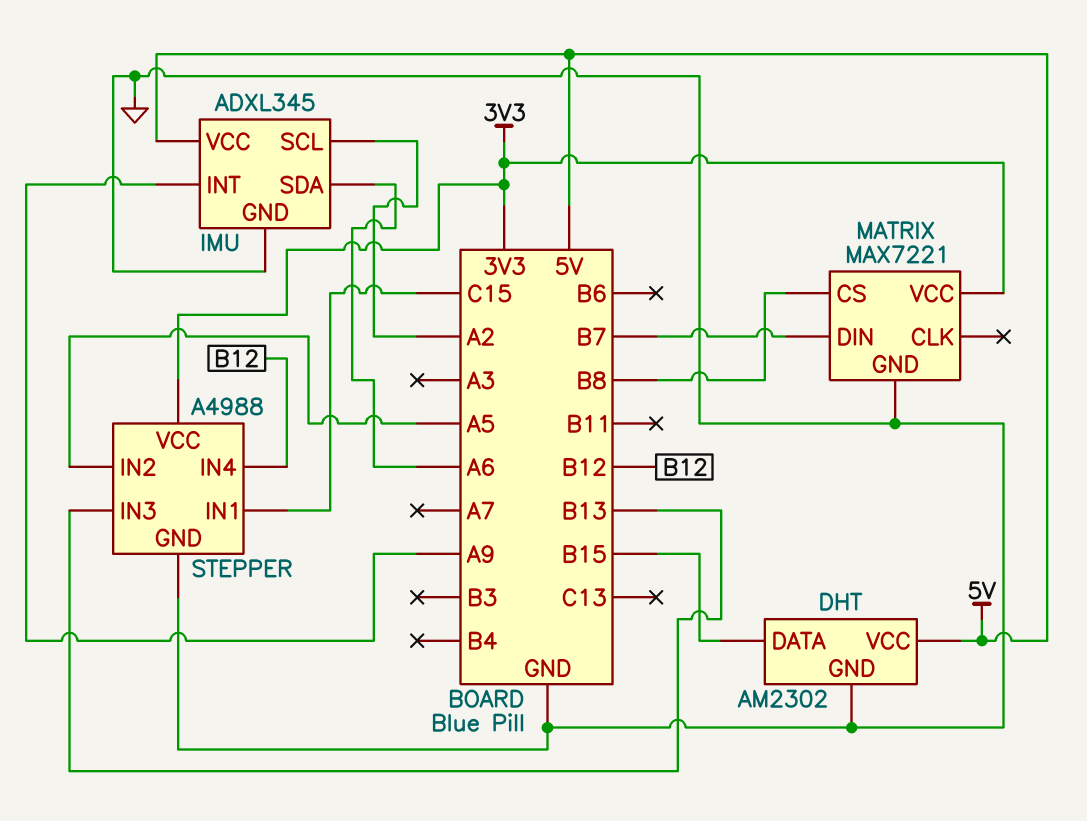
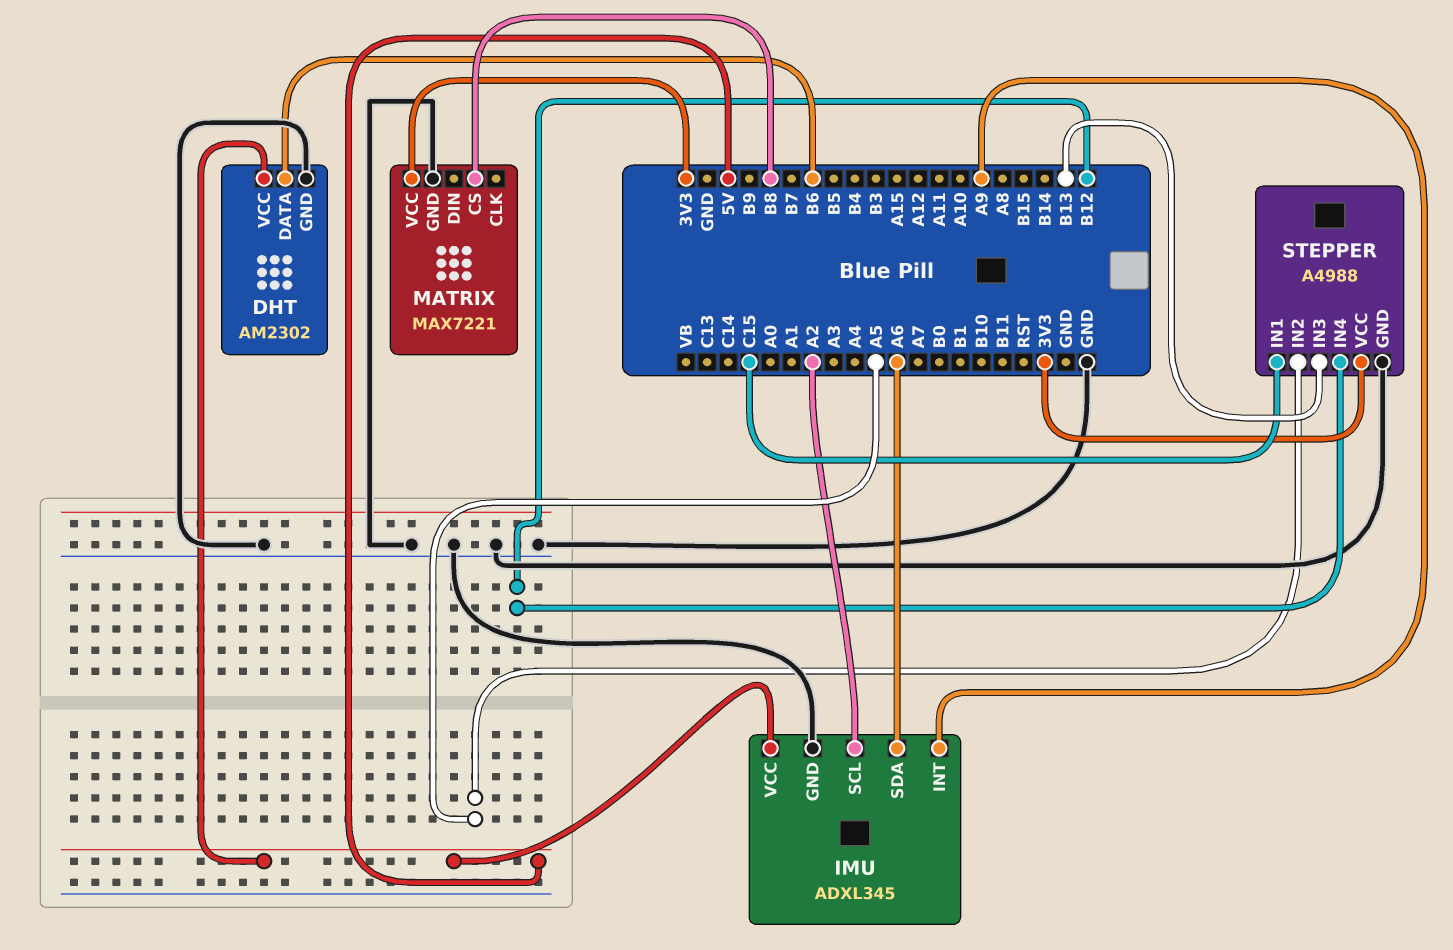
DHT pin DATA: B15 -> B6
MATRIX pin DIN: B7 -> none

